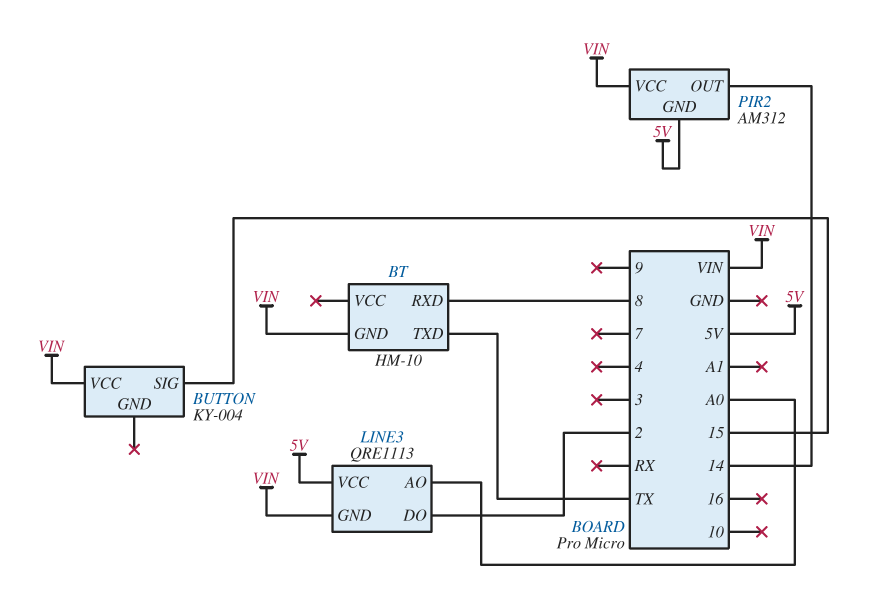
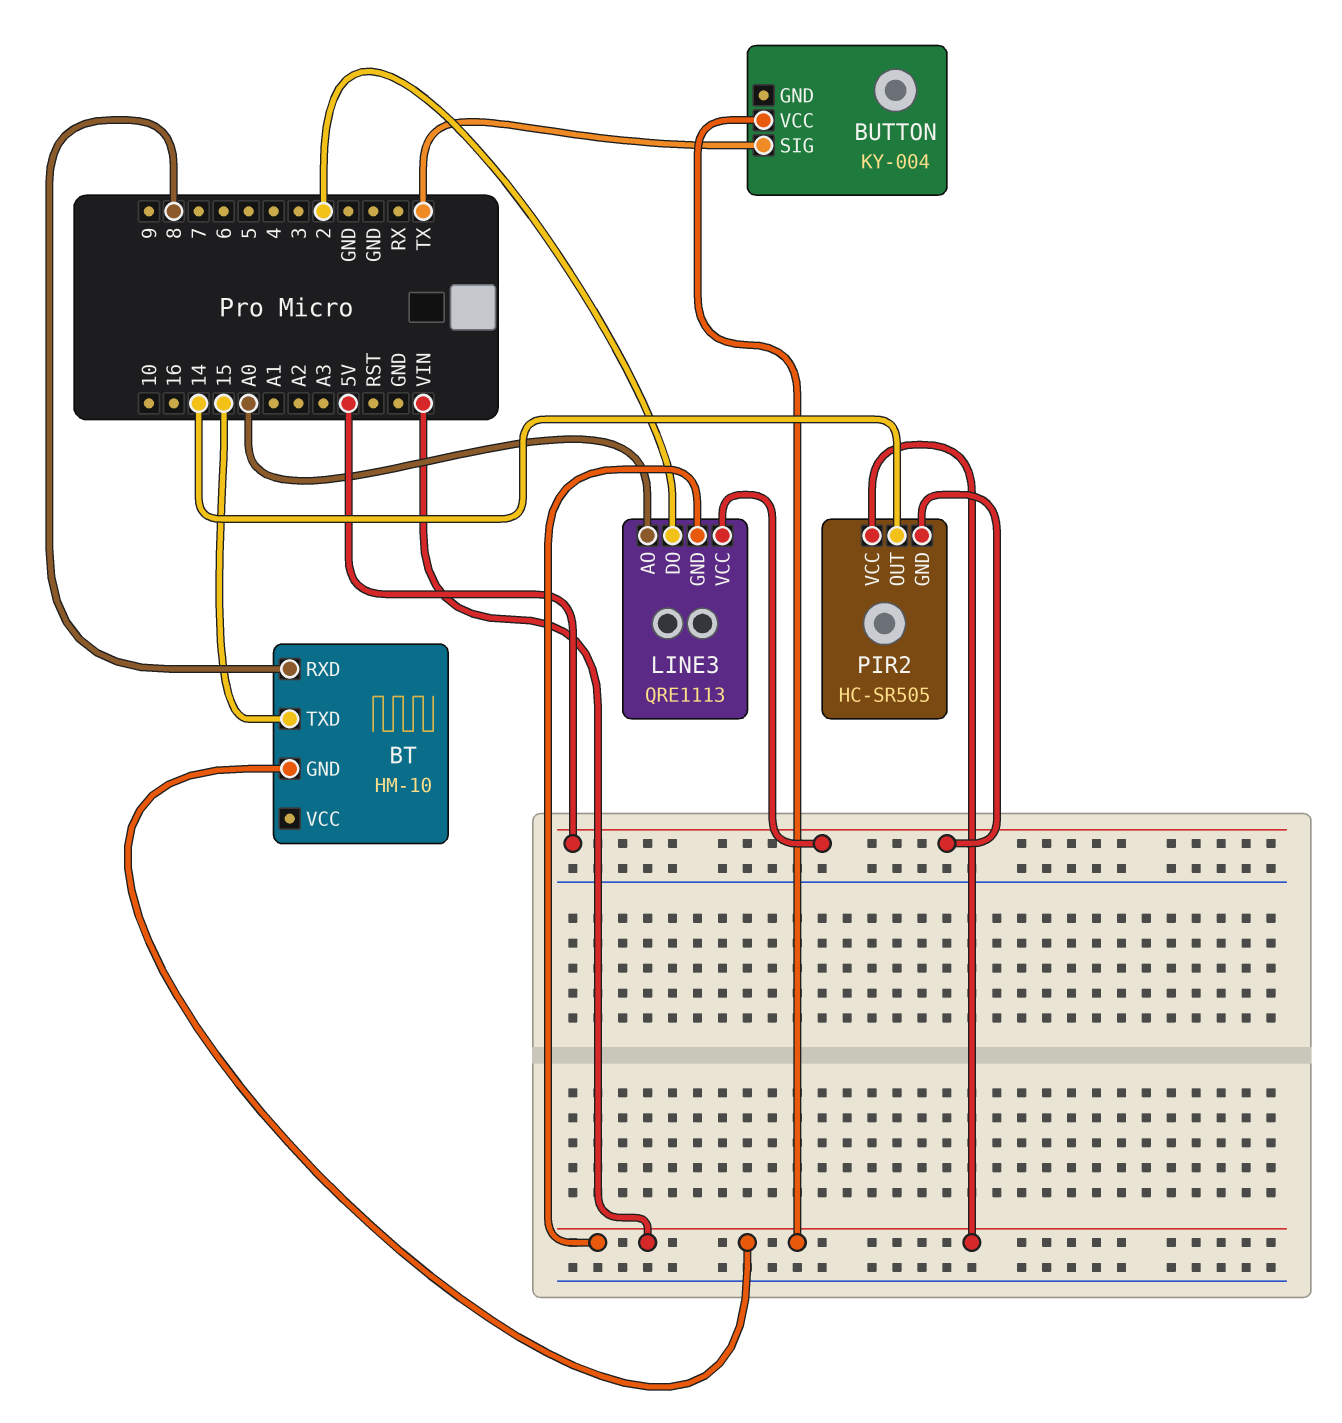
BT pin TXD: TX -> 15
BUTTON pin SIG: 15 -> TX
PIR2: AM312 -> HC-SR505

